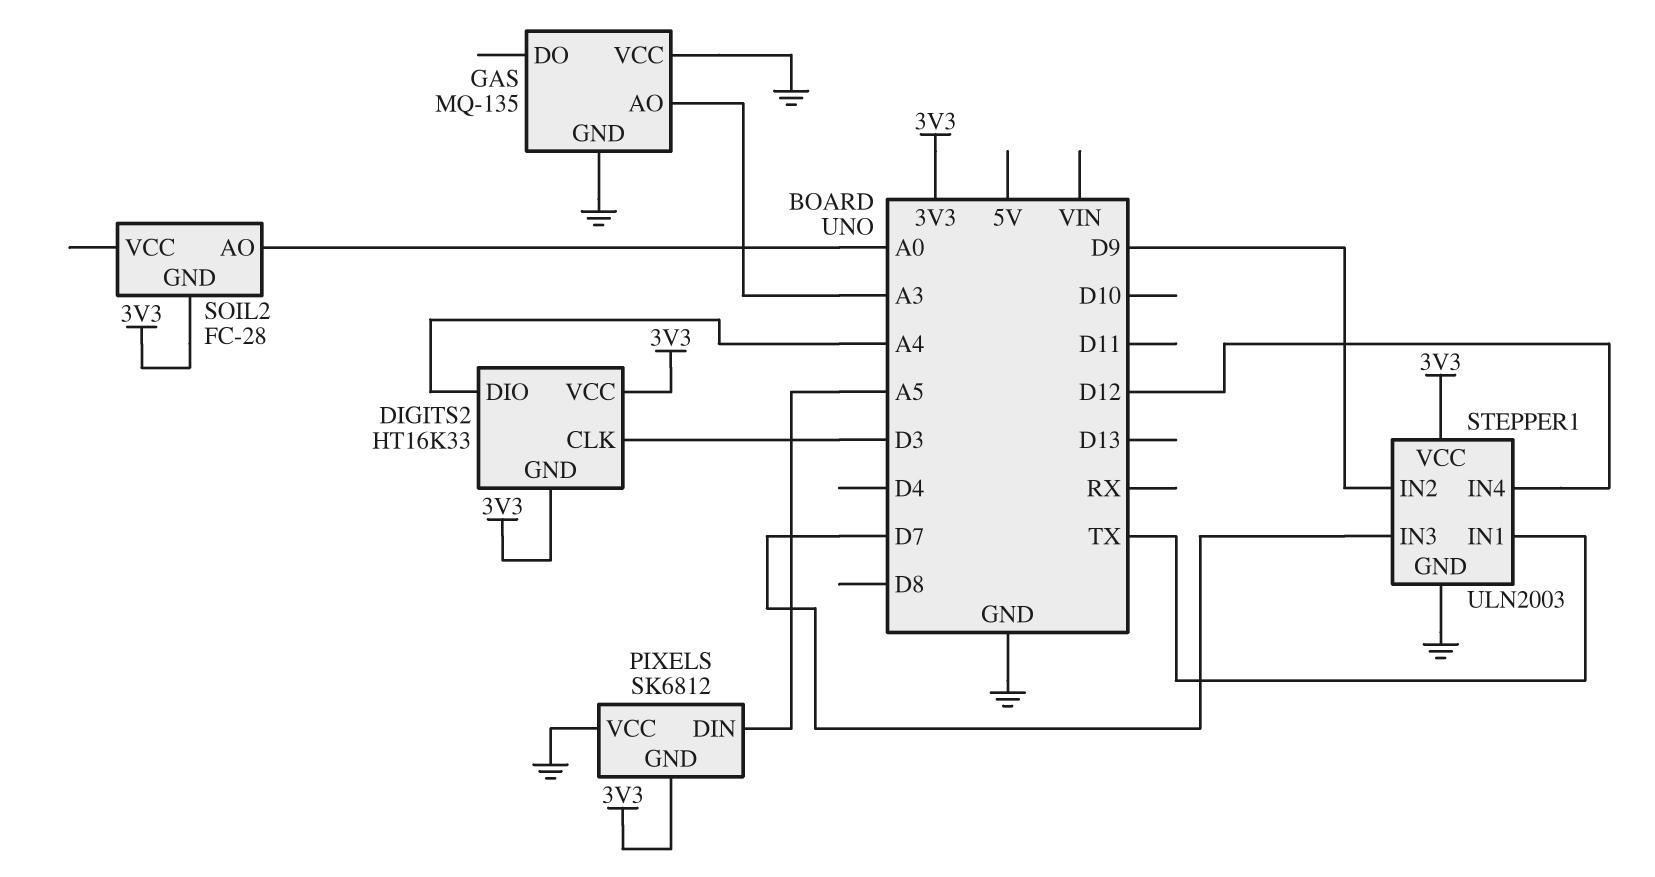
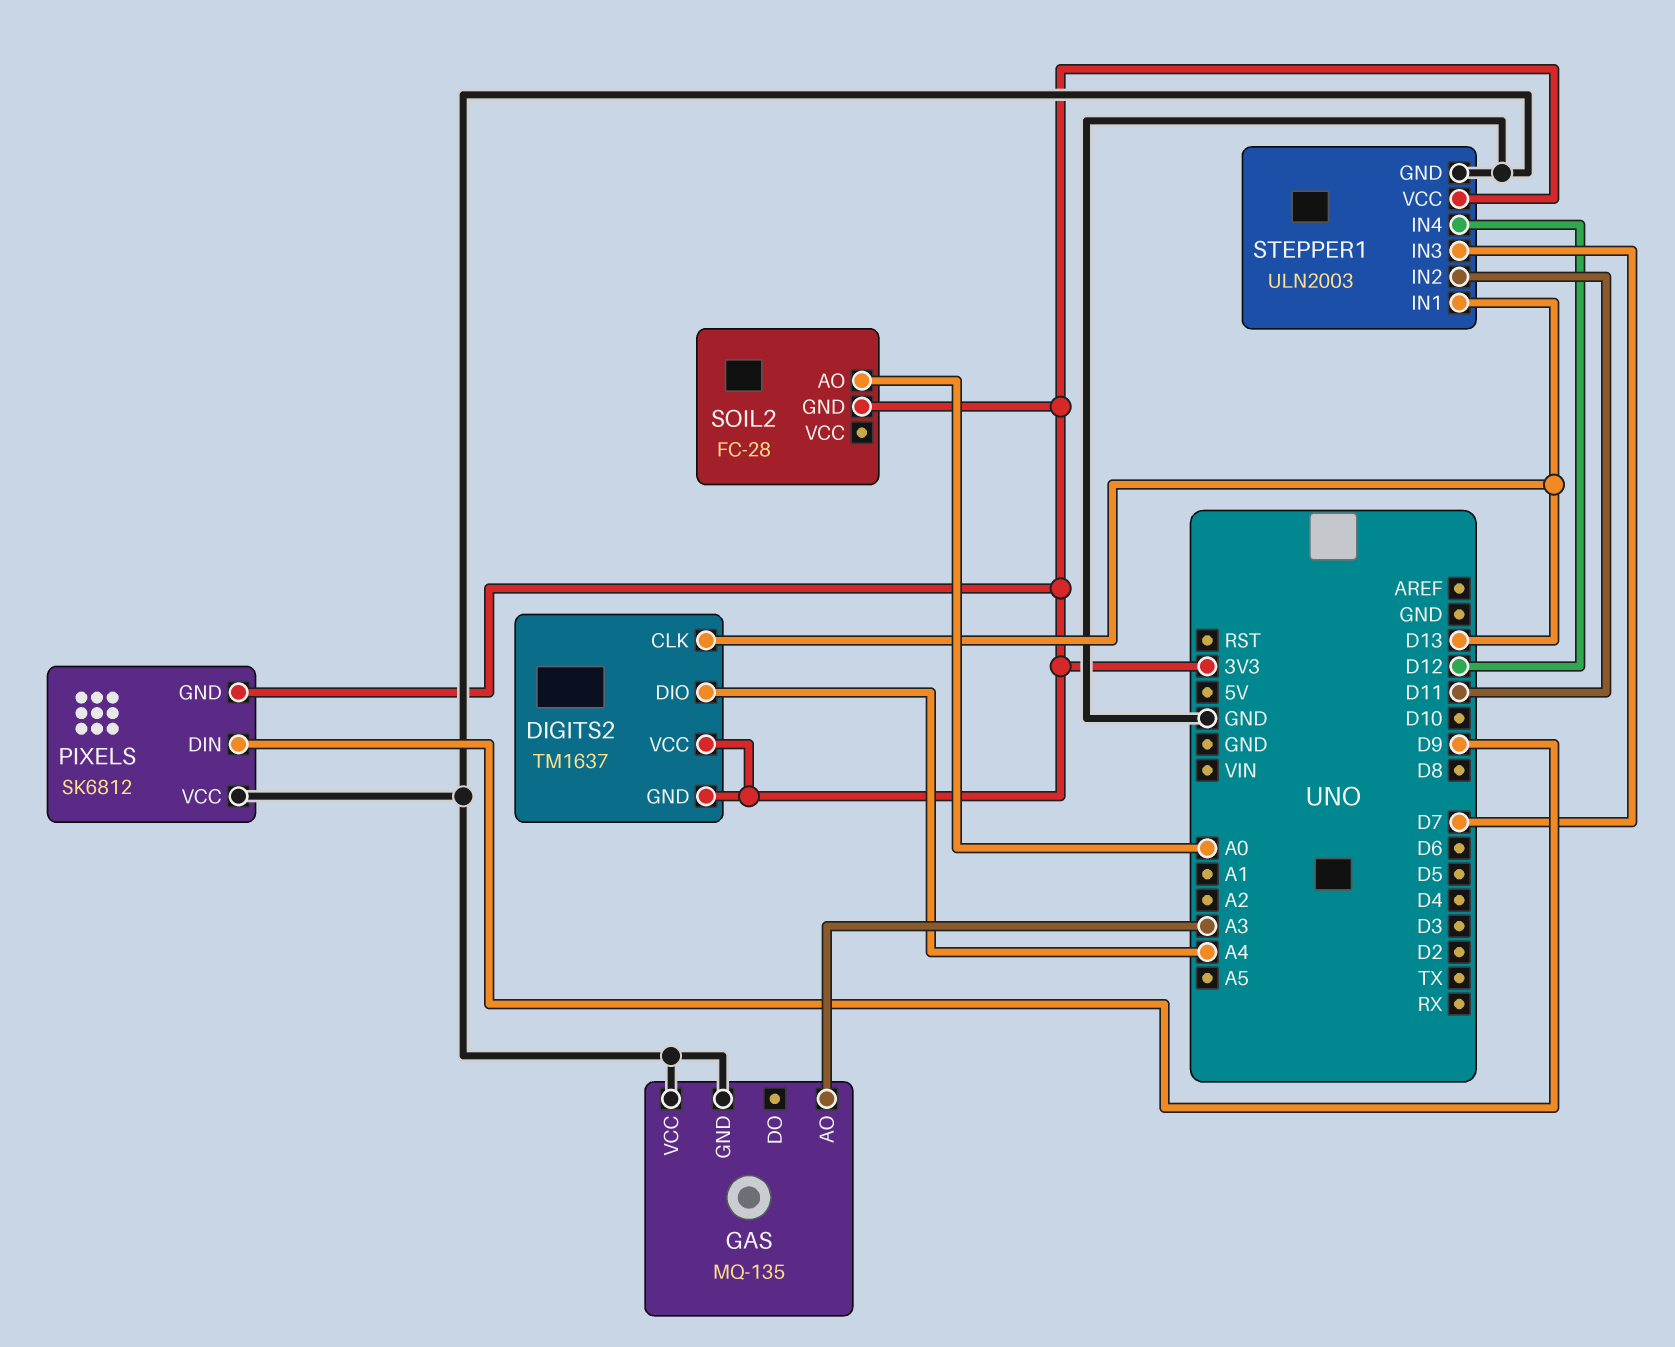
DIGITS2: HT16K33 -> TM1637
DIGITS2 pin CLK: D3 -> D13
PIXELS pin DIN: A5 -> D9
STEPPER1 pin IN1: TX -> D13
STEPPER1 pin IN2: D9 -> D11

